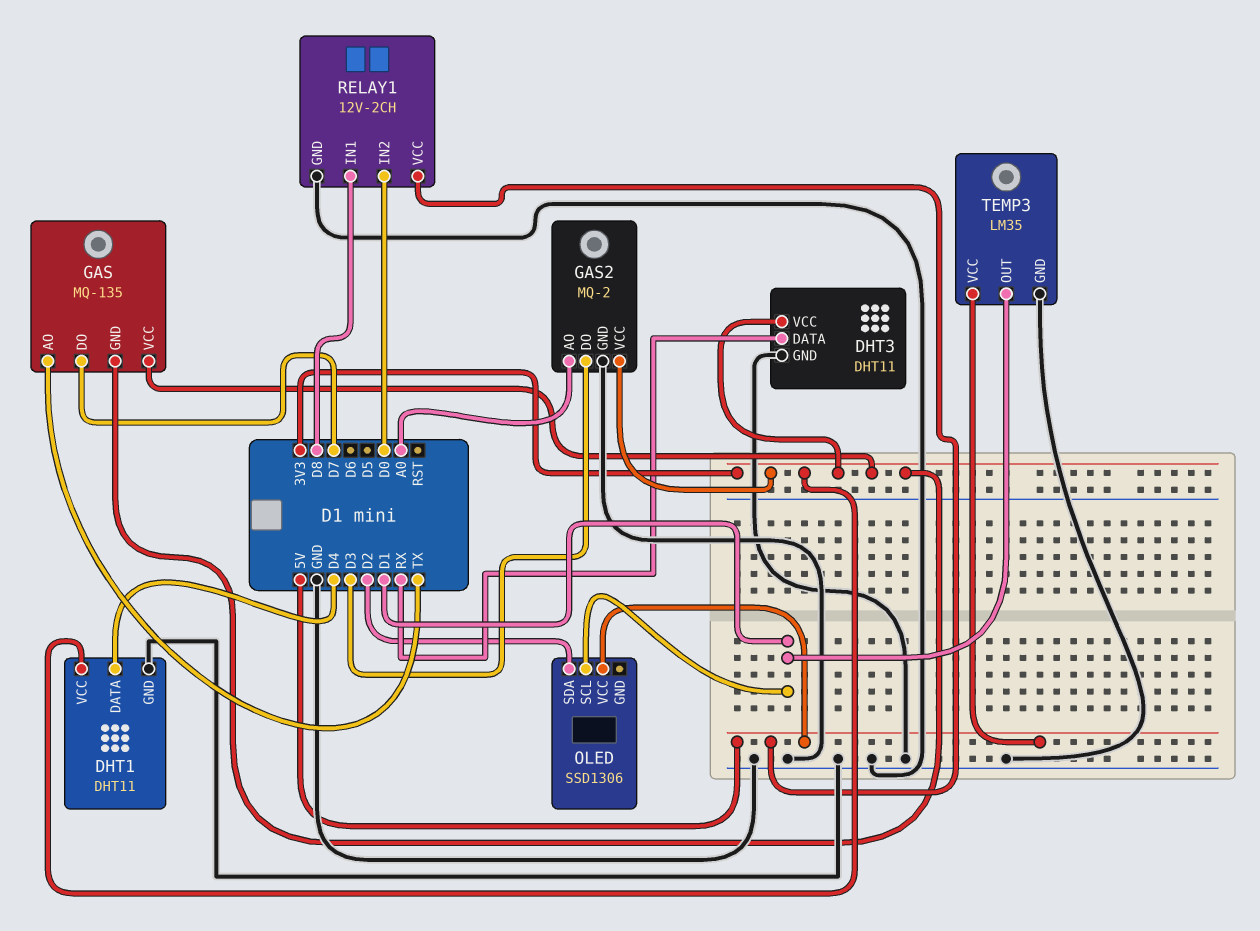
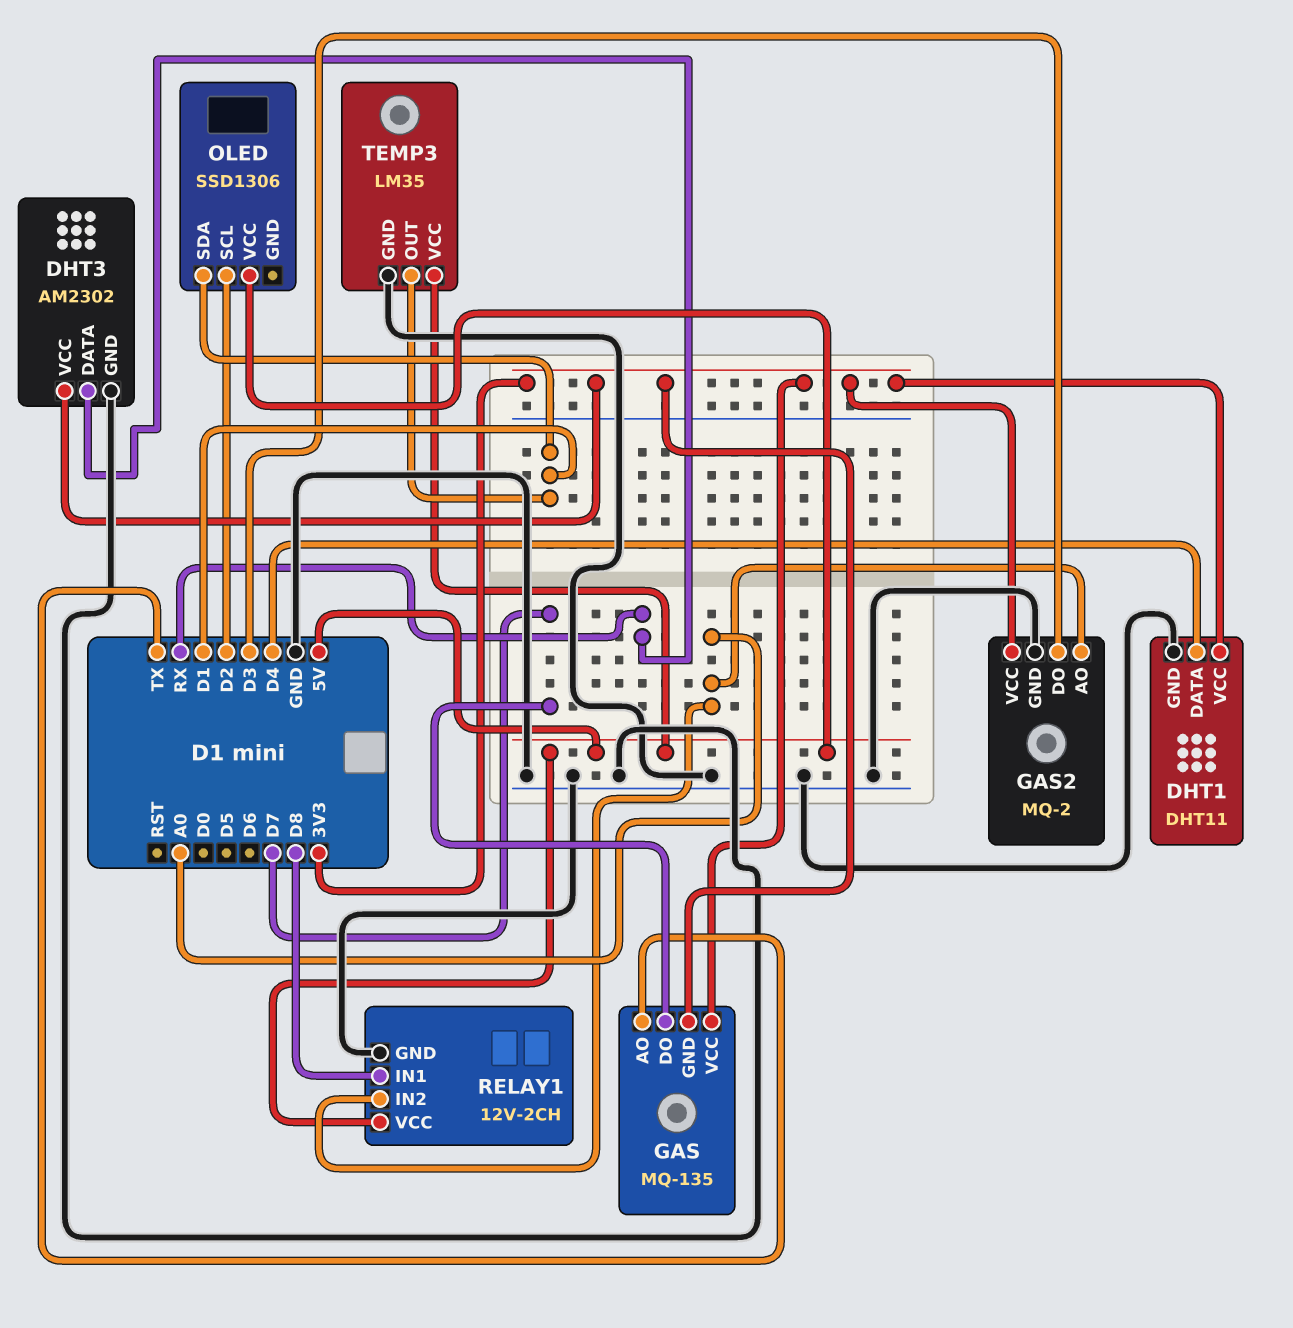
DHT3: DHT11 -> AM2302
OLED pin SCL: D1 -> D2
OLED pin SDA: D2 -> D1
RELAY1 pin IN2: D0 -> A0

